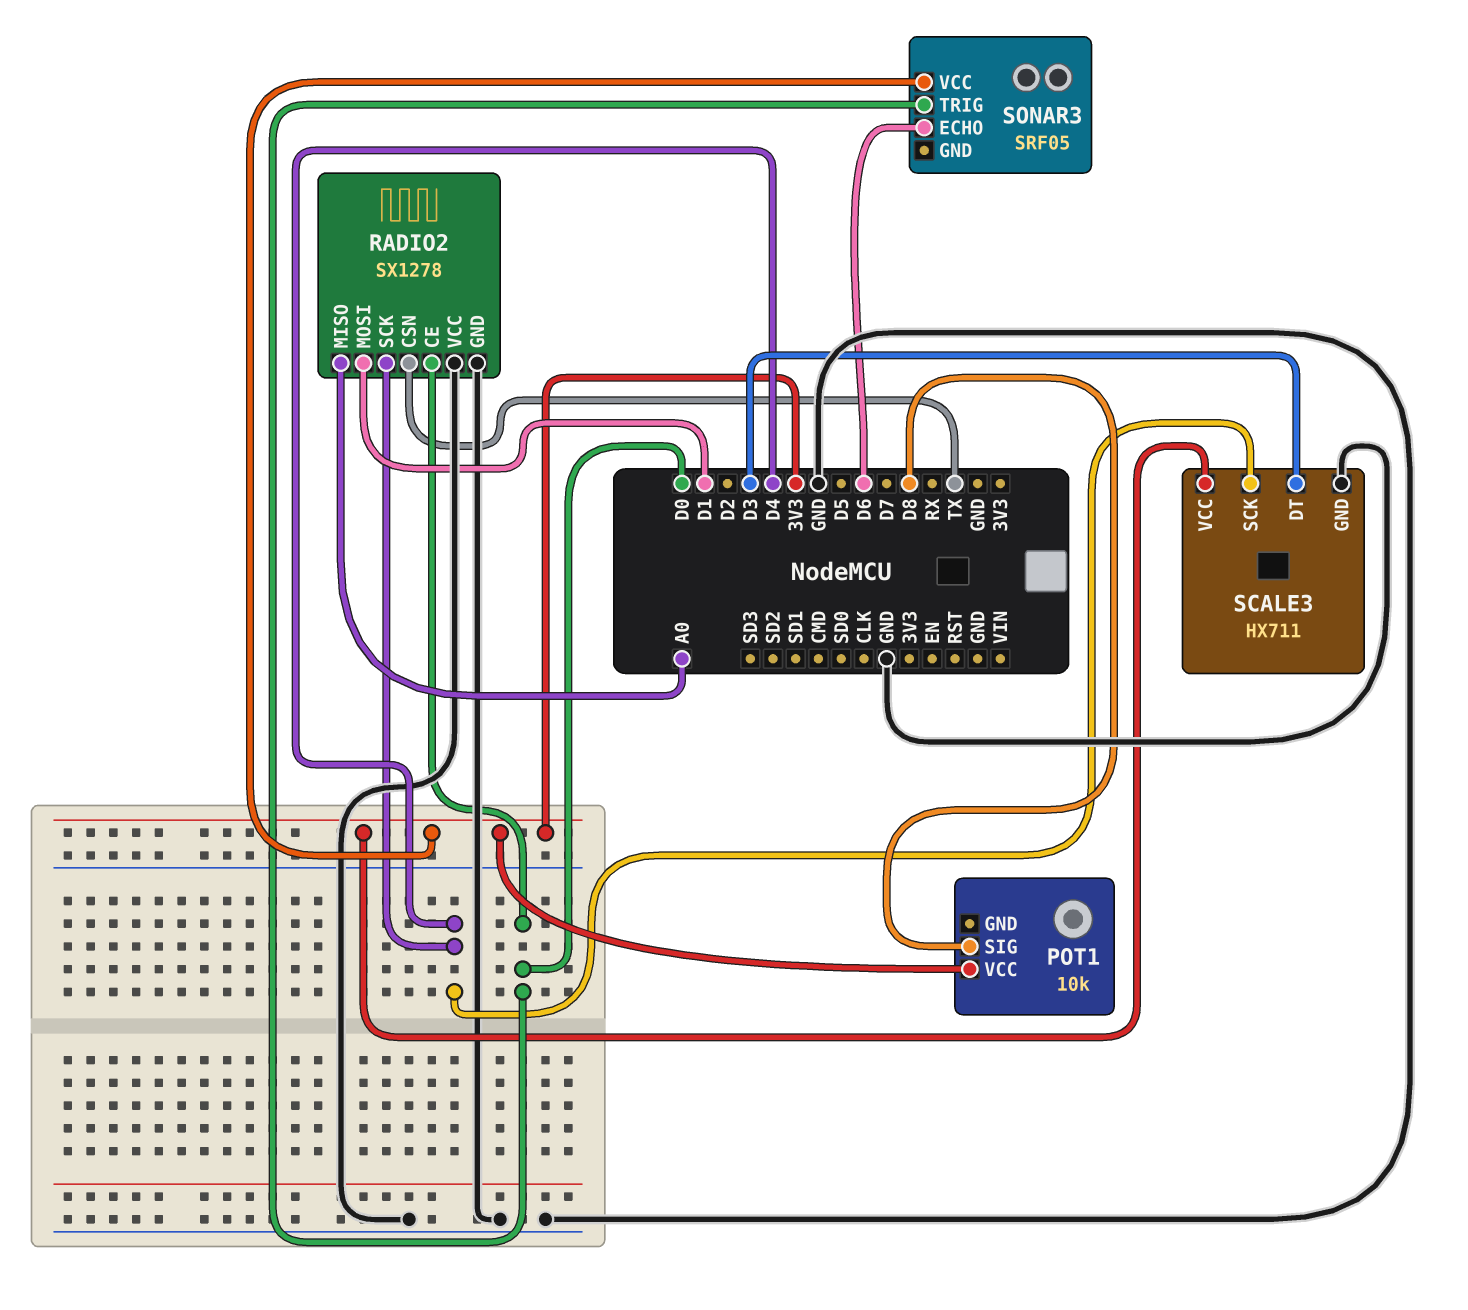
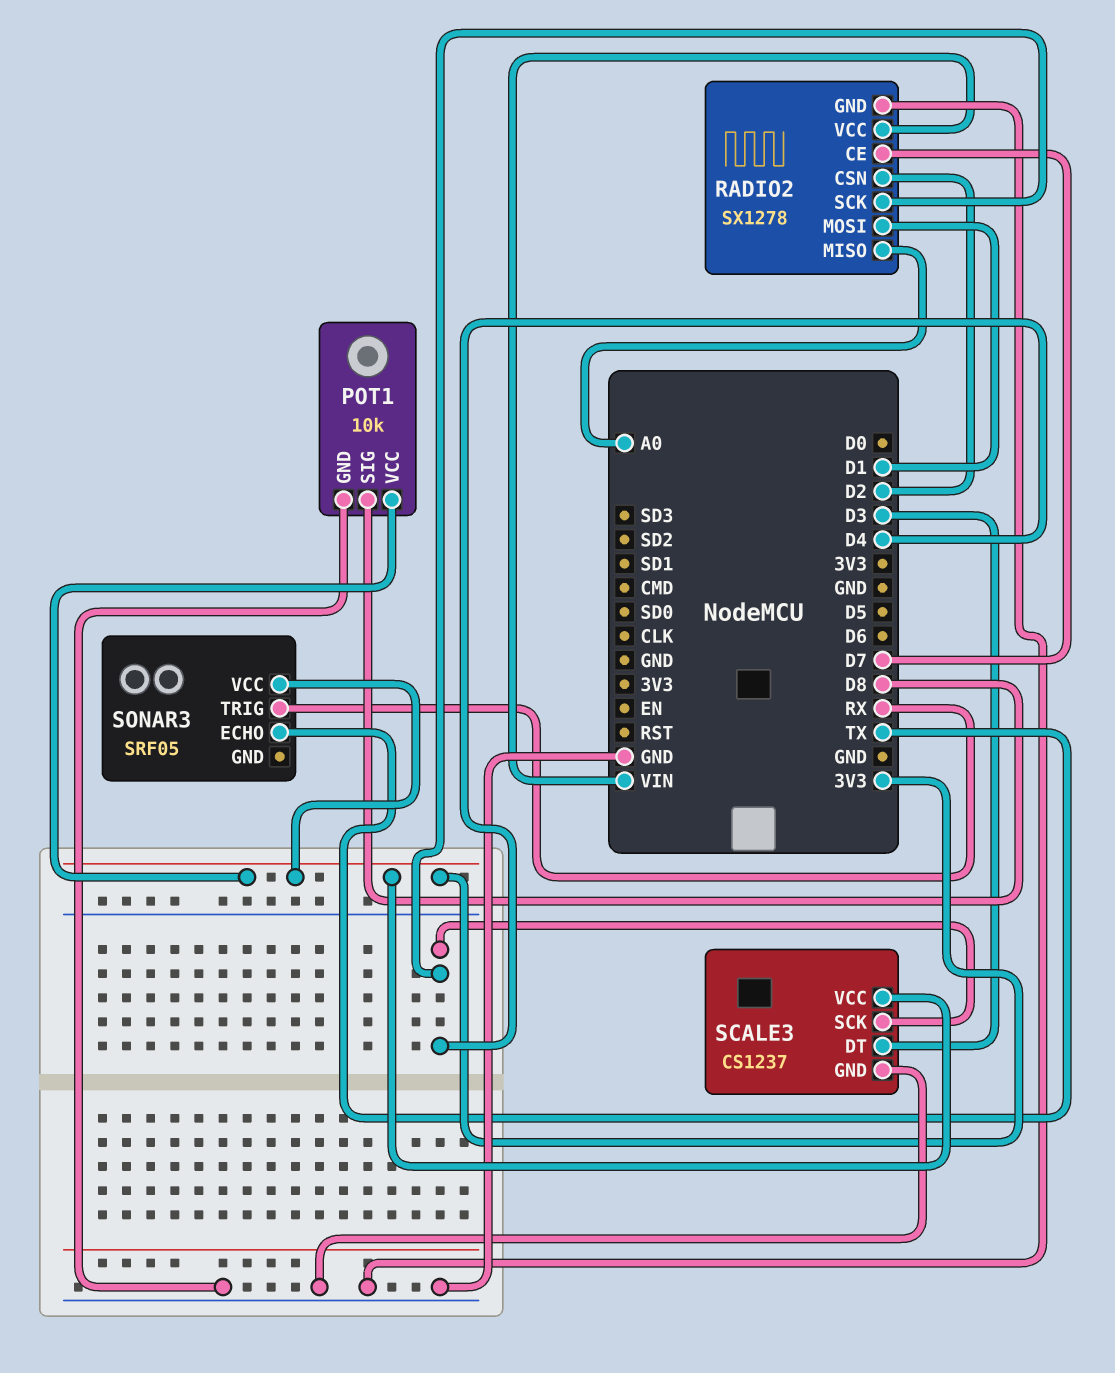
POT1 pin GND: none -> GND
RADIO2 pin CE: D0 -> D7
RADIO2 pin CSN: TX -> D2
RADIO2 pin VCC: GND -> VIN
SCALE3: HX711 -> CS1237
SONAR3 pin ECHO: D6 -> TX
SONAR3 pin TRIG: D0 -> RX

